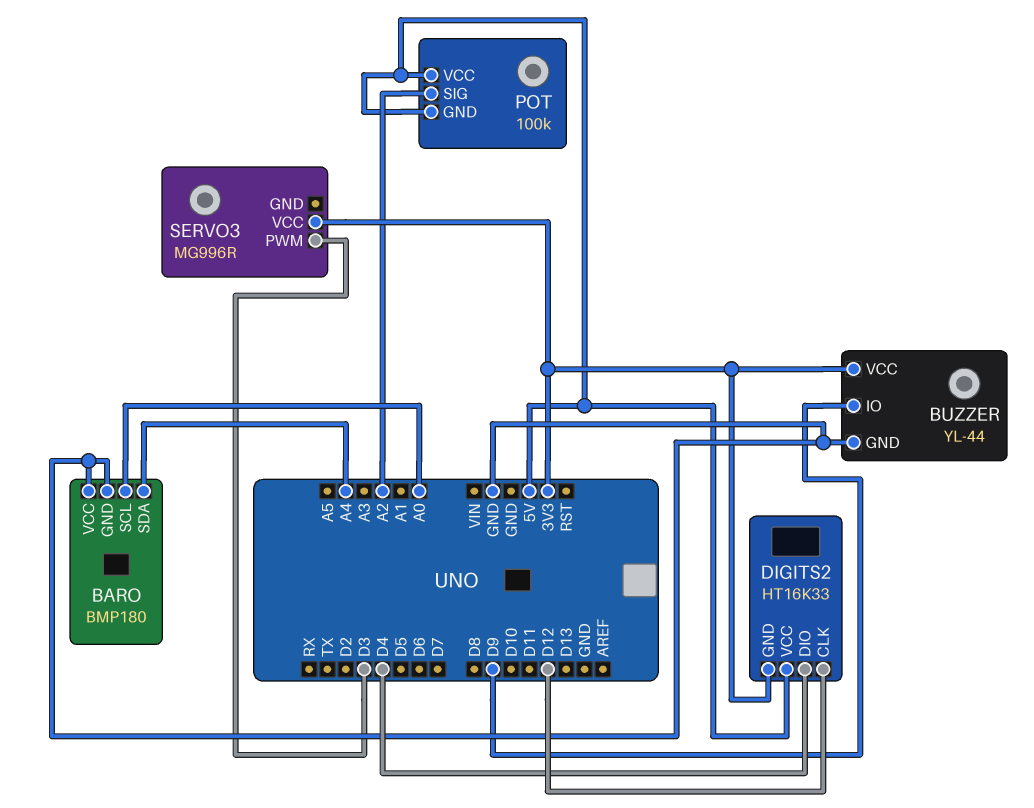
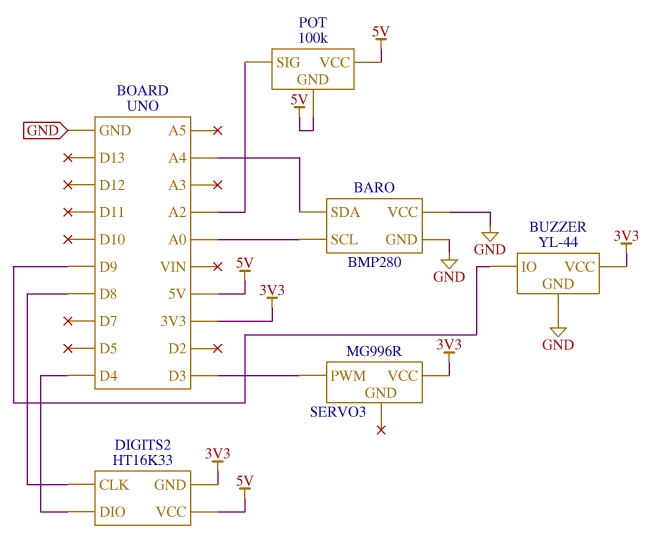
BARO: BMP180 -> BMP280
DIGITS2 pin CLK: D12 -> D8

